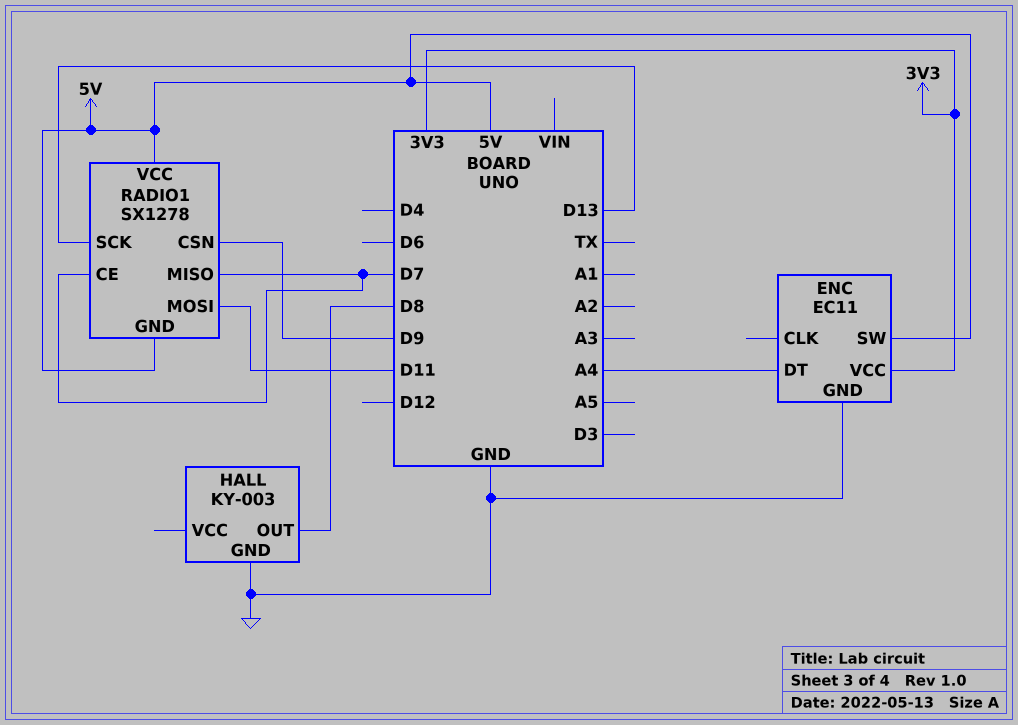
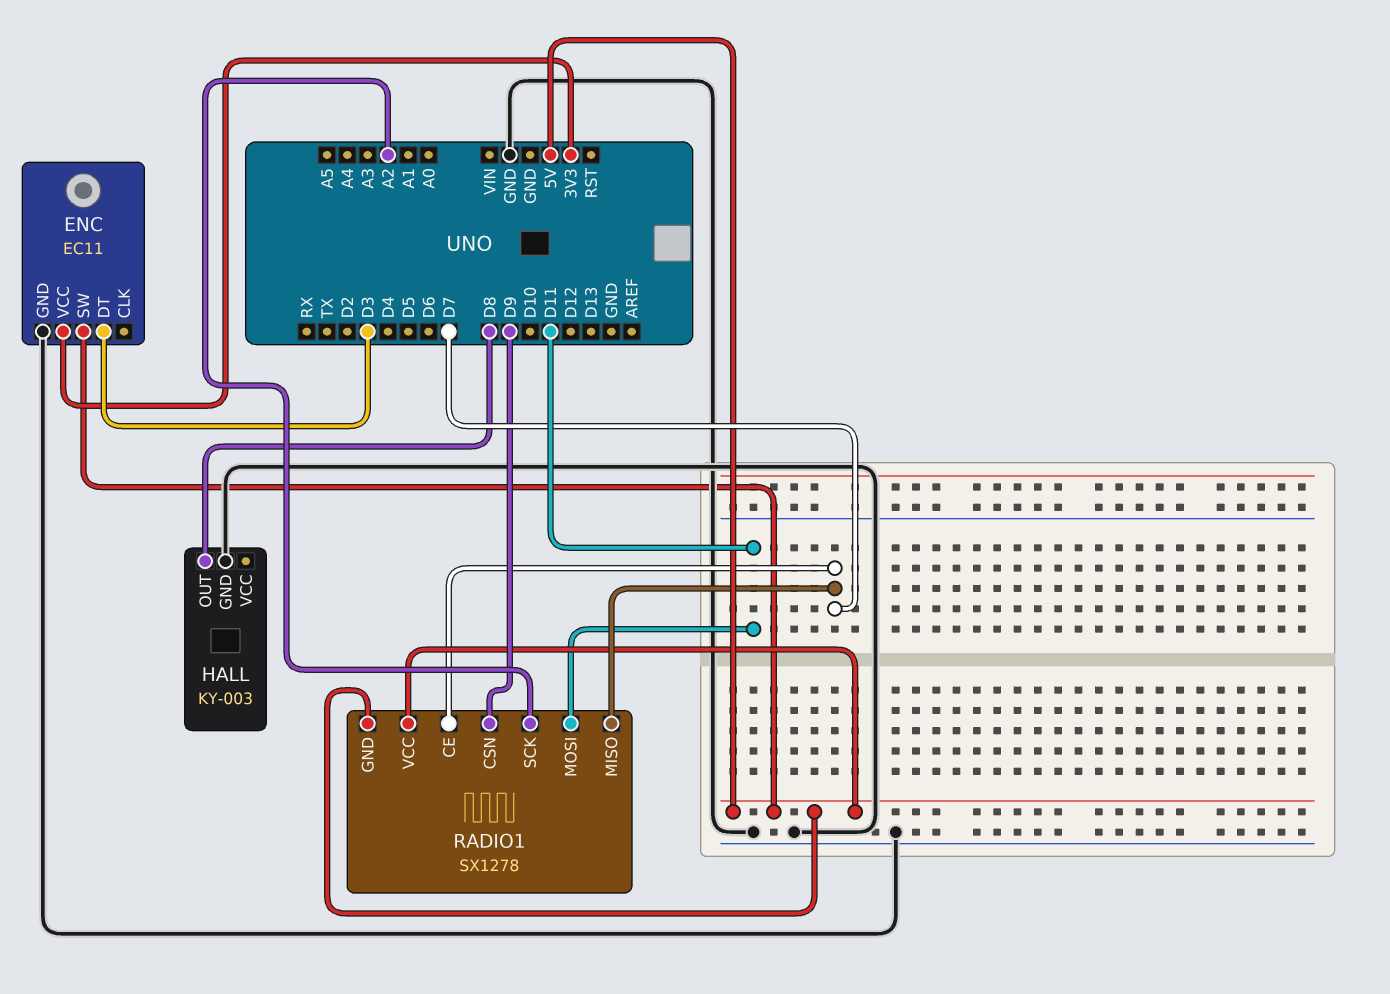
ENC pin DT: A4 -> D3
RADIO1 pin SCK: D13 -> A2

